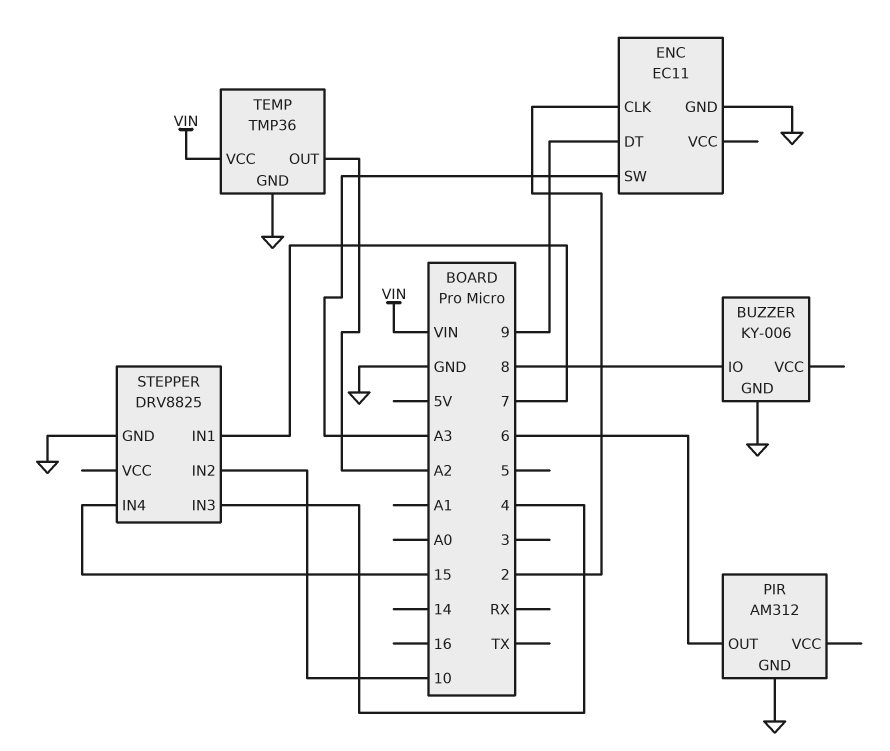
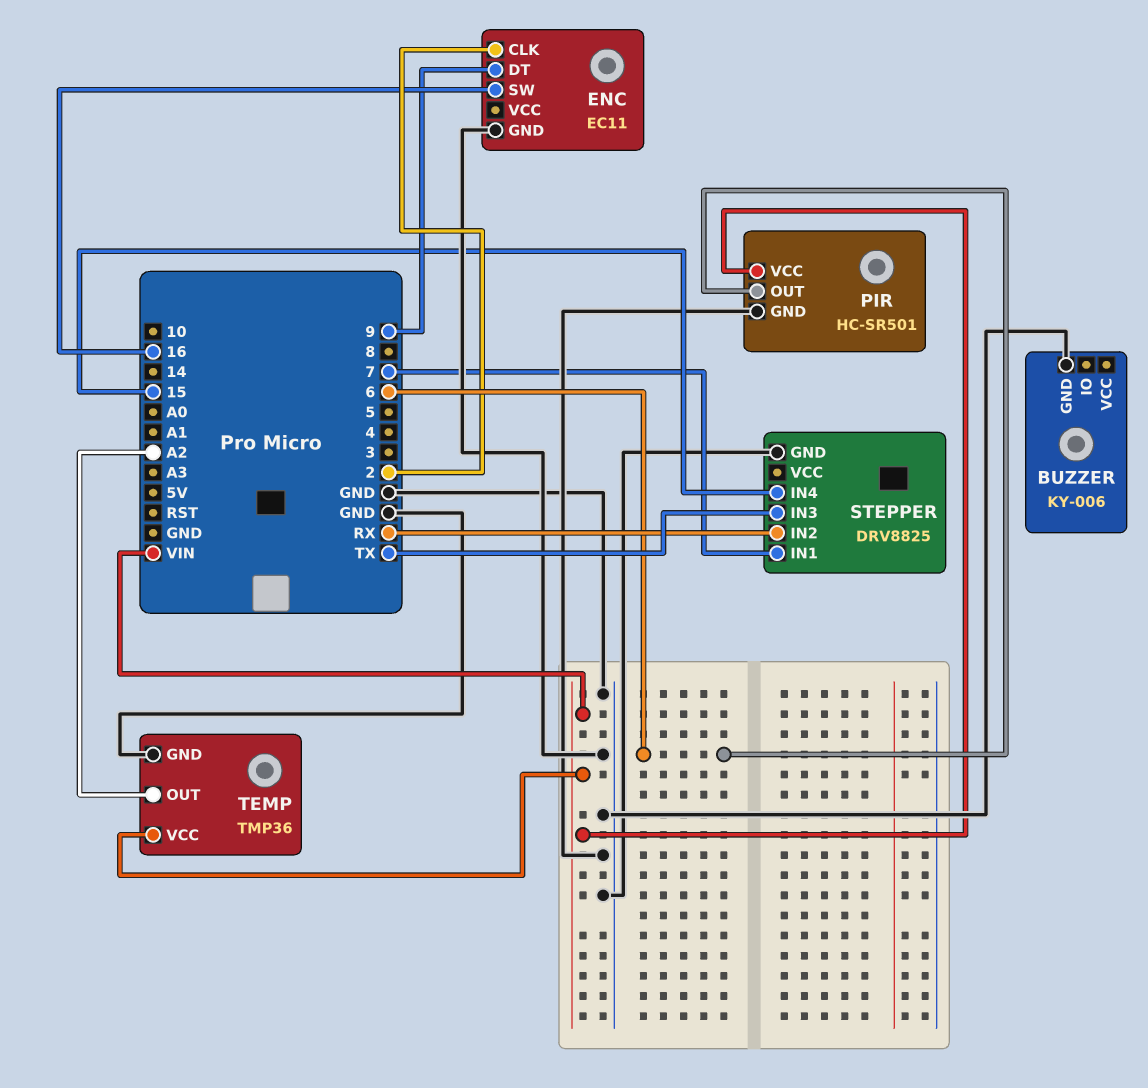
BUZZER pin IO: 8 -> none
ENC pin SW: A3 -> 16
PIR: AM312 -> HC-SR501
PIR pin VCC: none -> VIN
STEPPER pin IN2: 10 -> RX
STEPPER pin IN3: 4 -> TX

